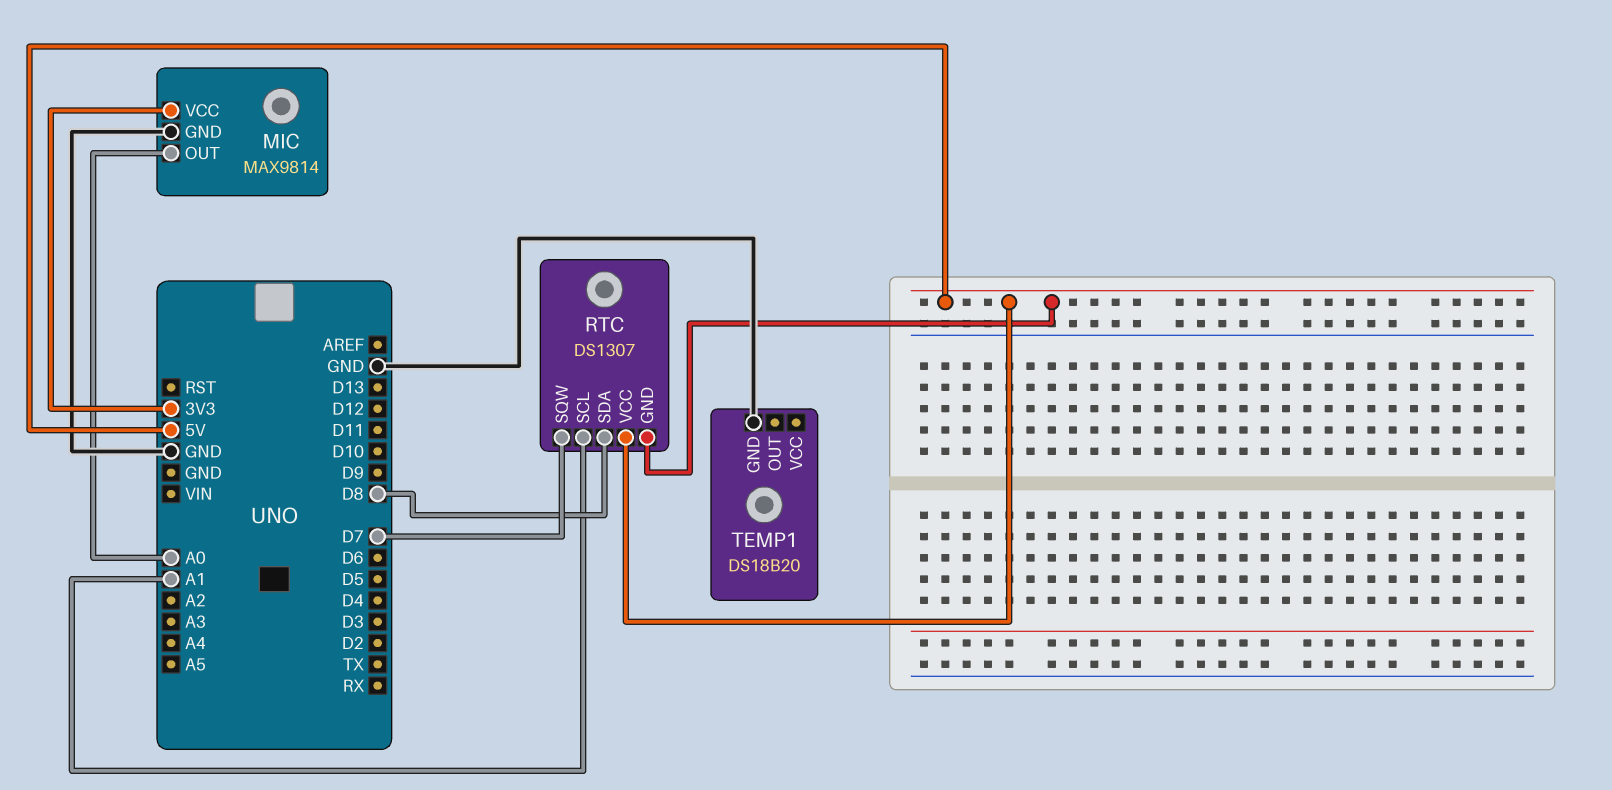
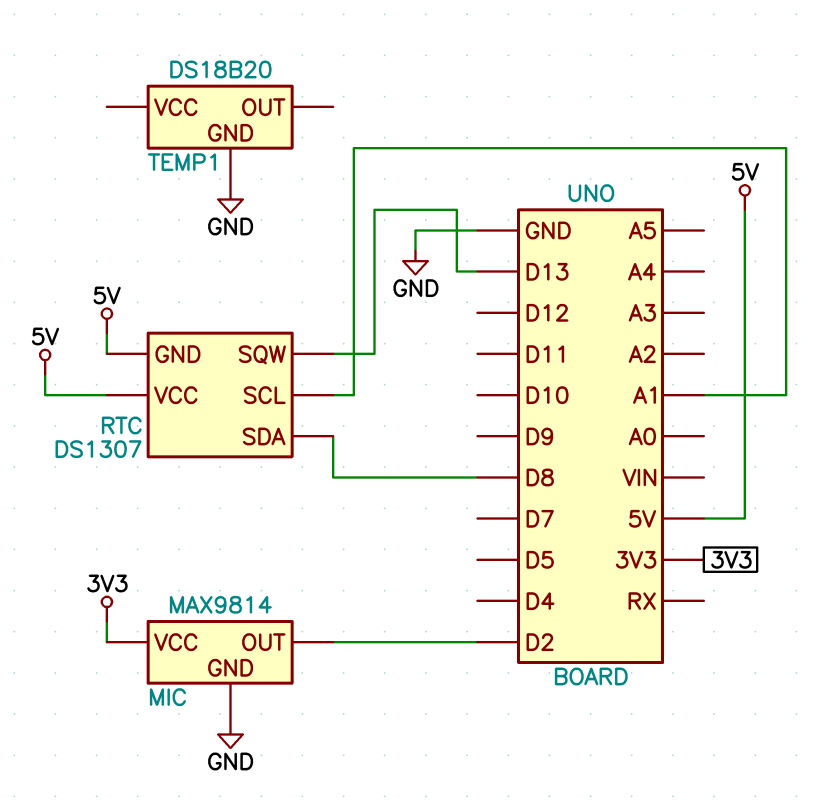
MIC pin OUT: A0 -> D2
RTC pin SQW: D7 -> D13

